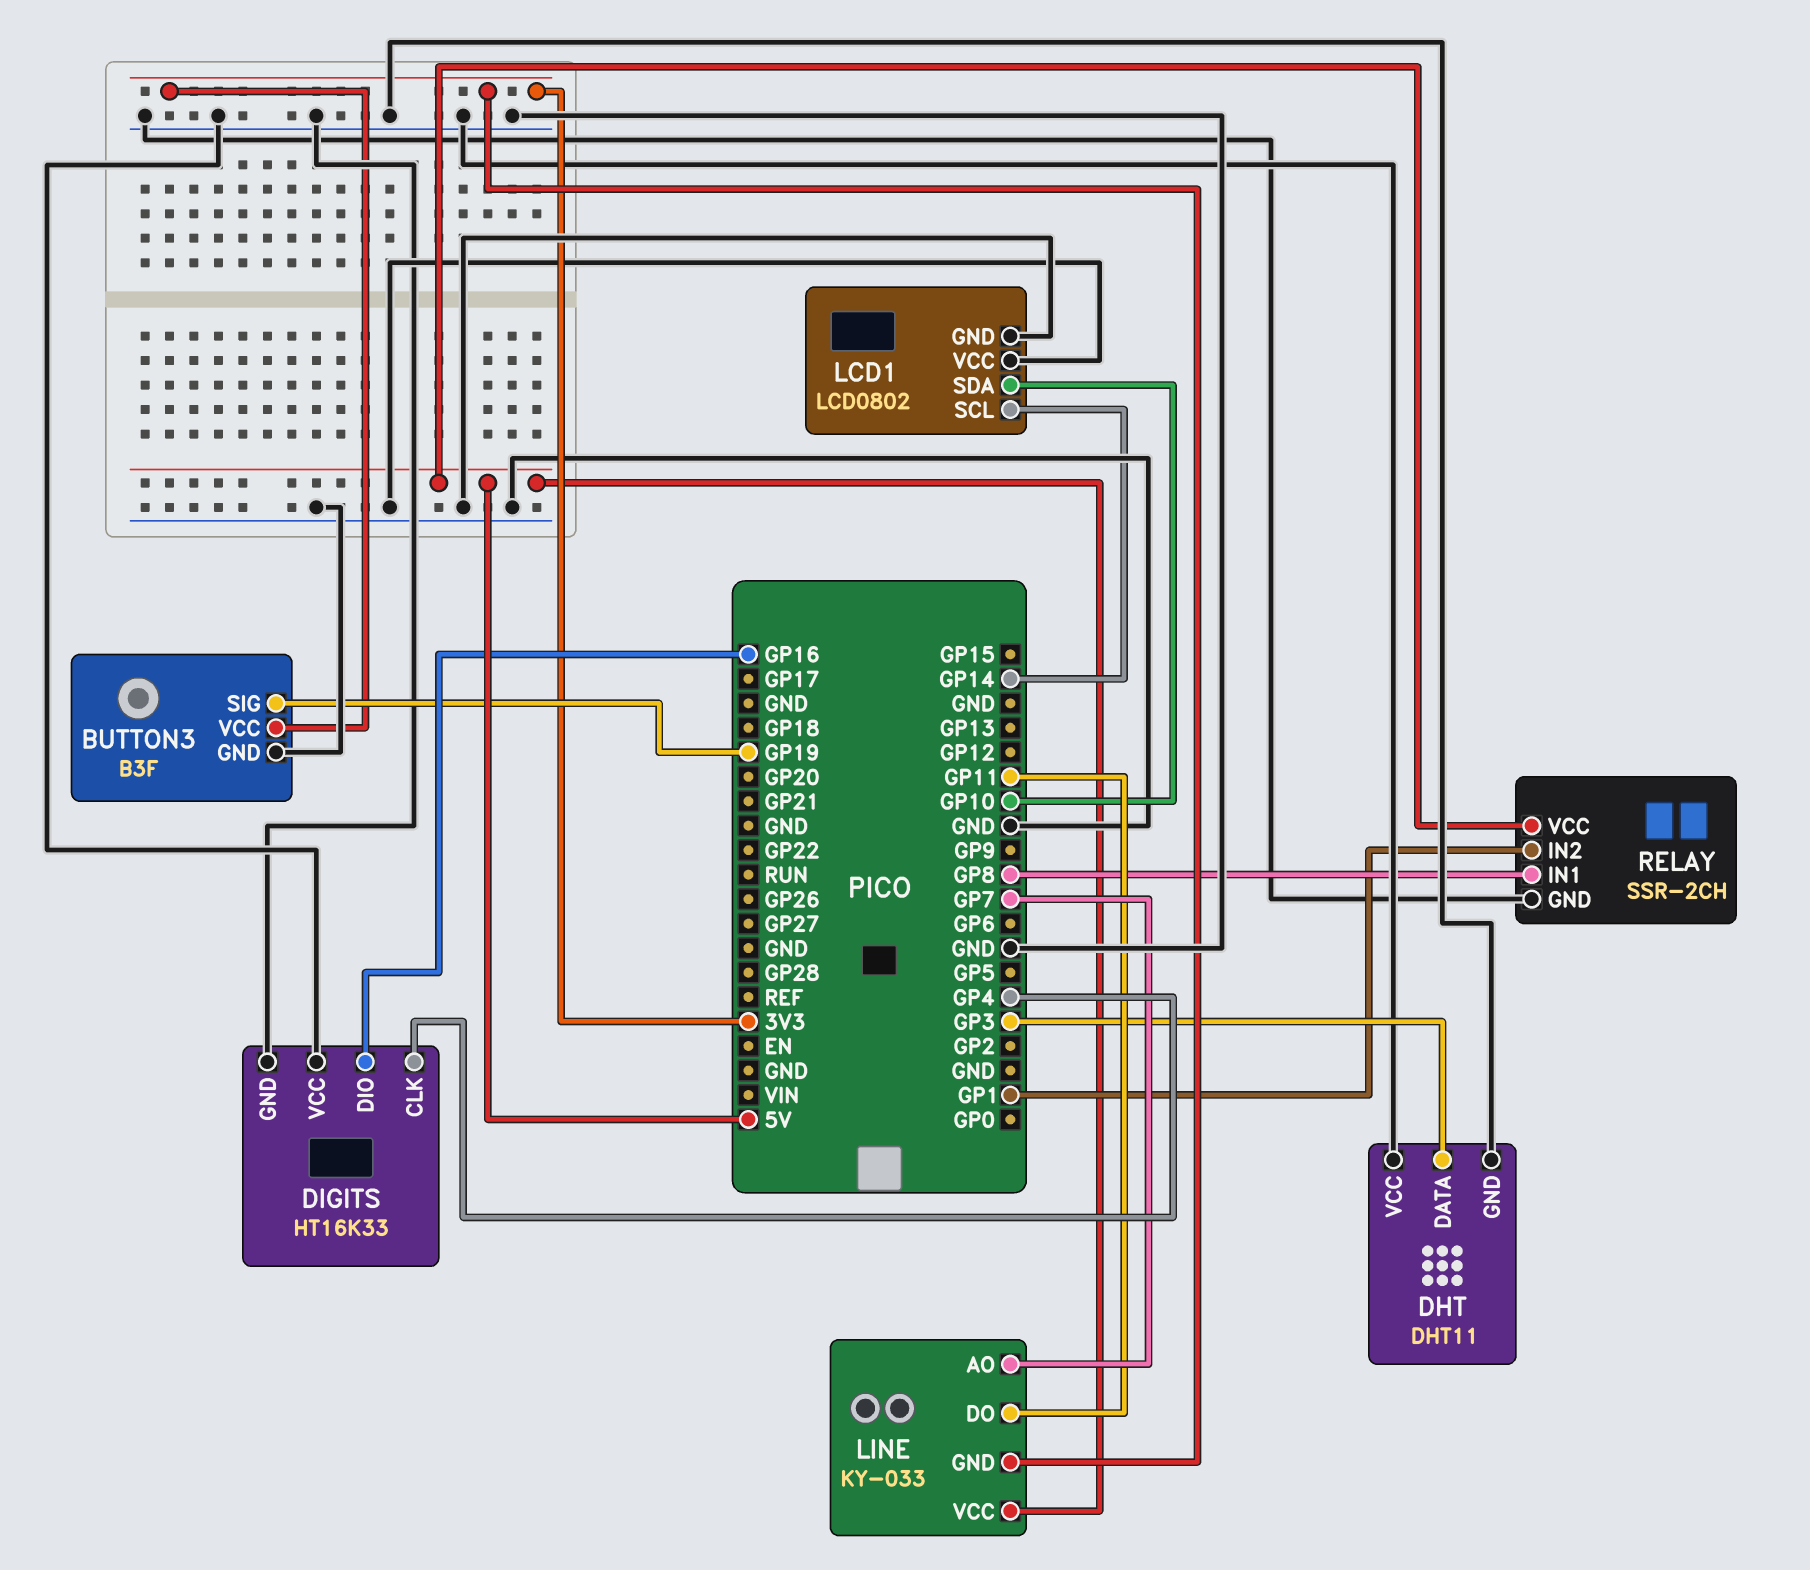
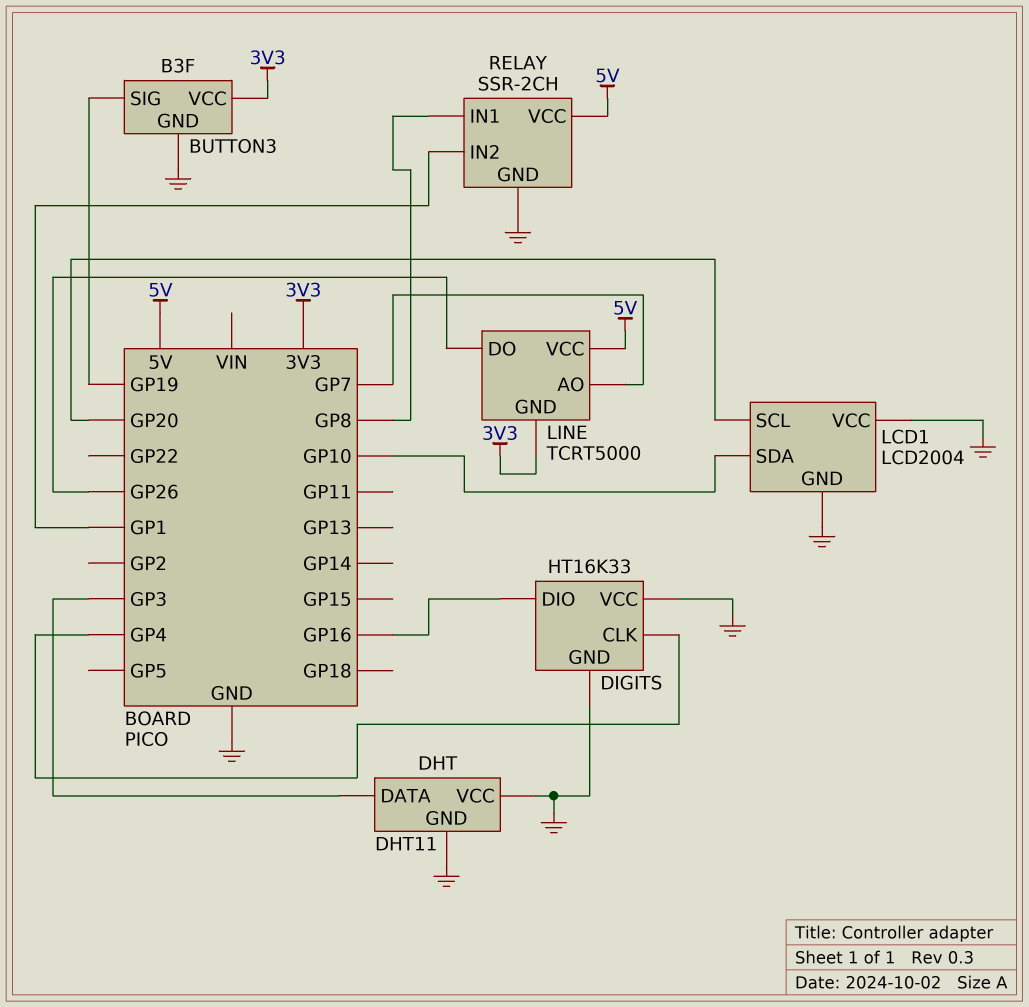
LCD1: LCD0802 -> LCD2004
LCD1 pin SCL: GP14 -> GP20
LINE: KY-033 -> TCRT5000
LINE pin DO: GP11 -> GP26

